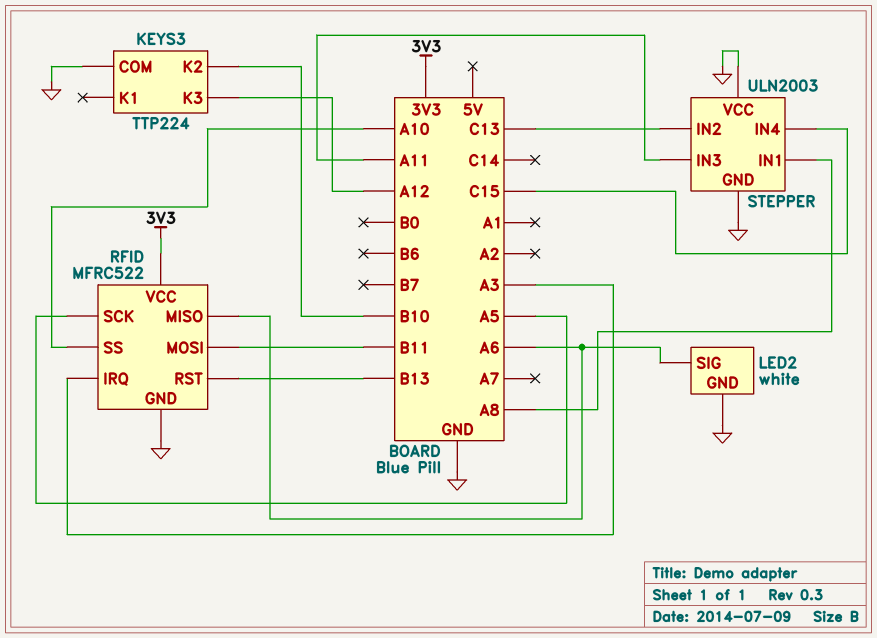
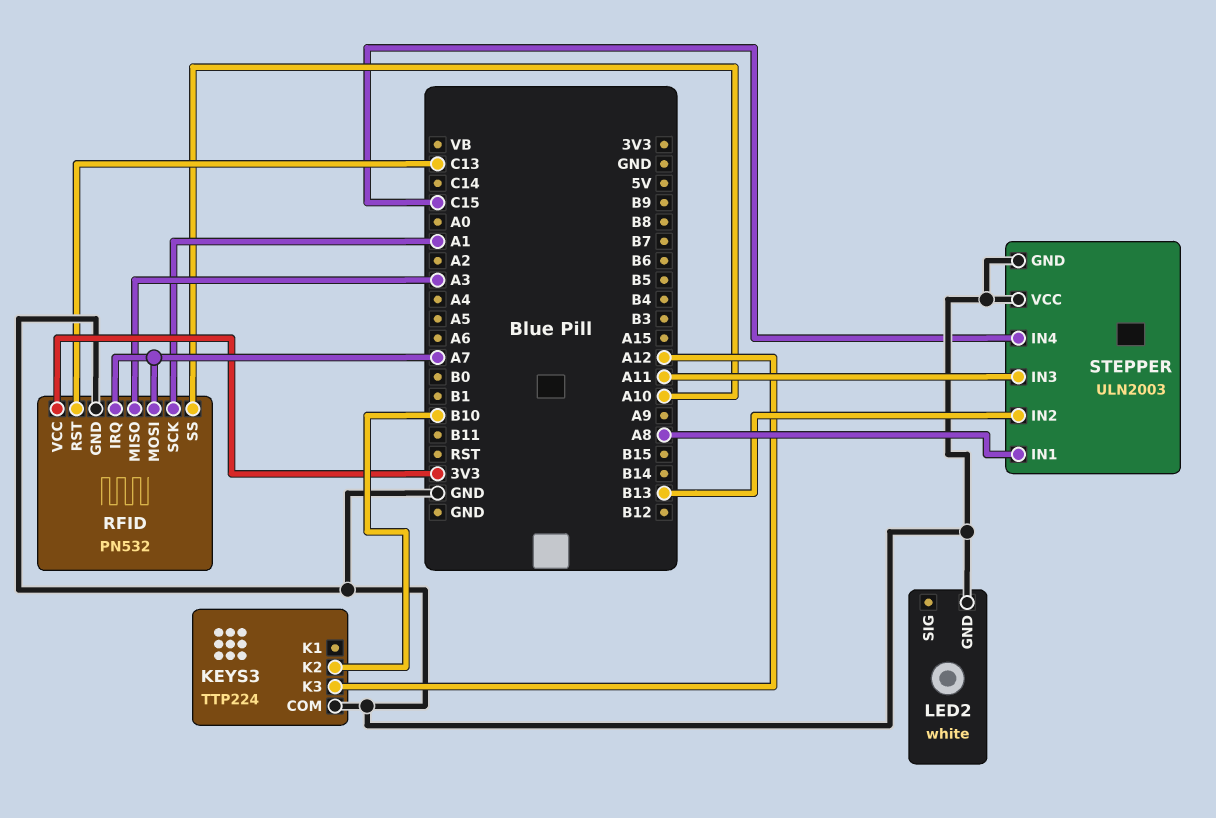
LED2 pin SIG: A6 -> none
RFID: MFRC522 -> PN532
RFID pin IRQ: A3 -> A7
RFID pin MISO: A6 -> A3
RFID pin MOSI: B11 -> A7
RFID pin RST: B13 -> C13
RFID pin SCK: A5 -> A1
STEPPER pin IN2: C13 -> B13

